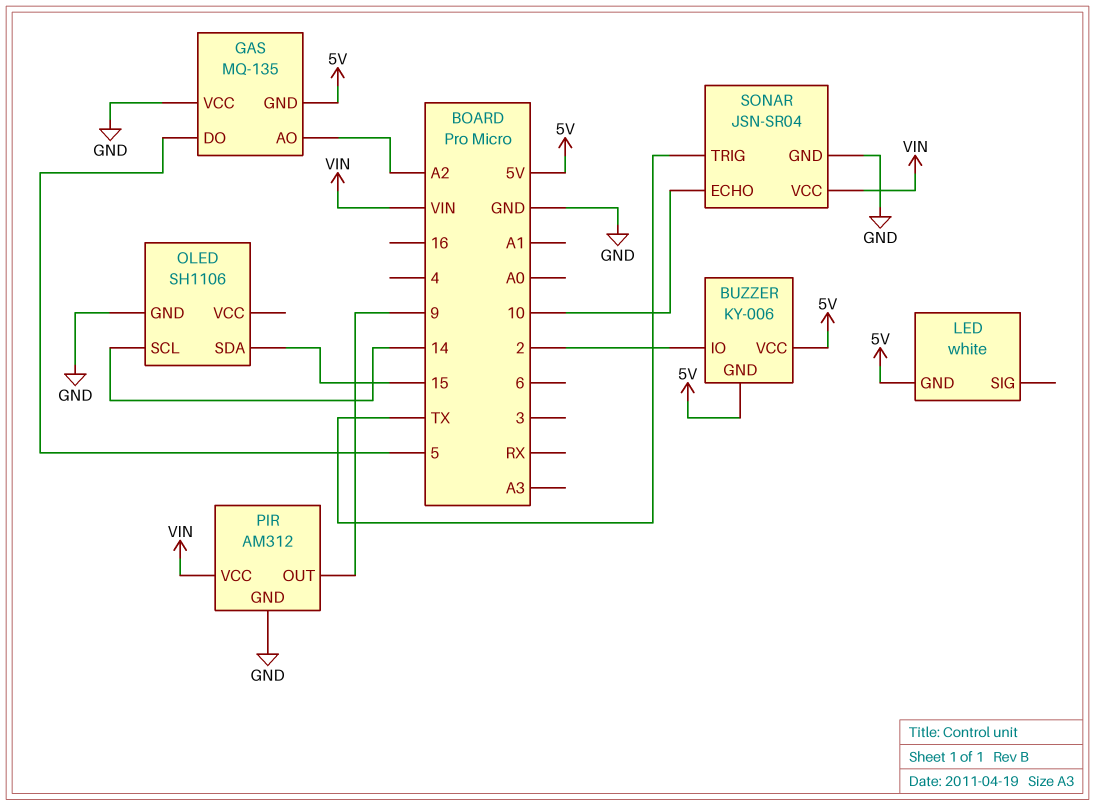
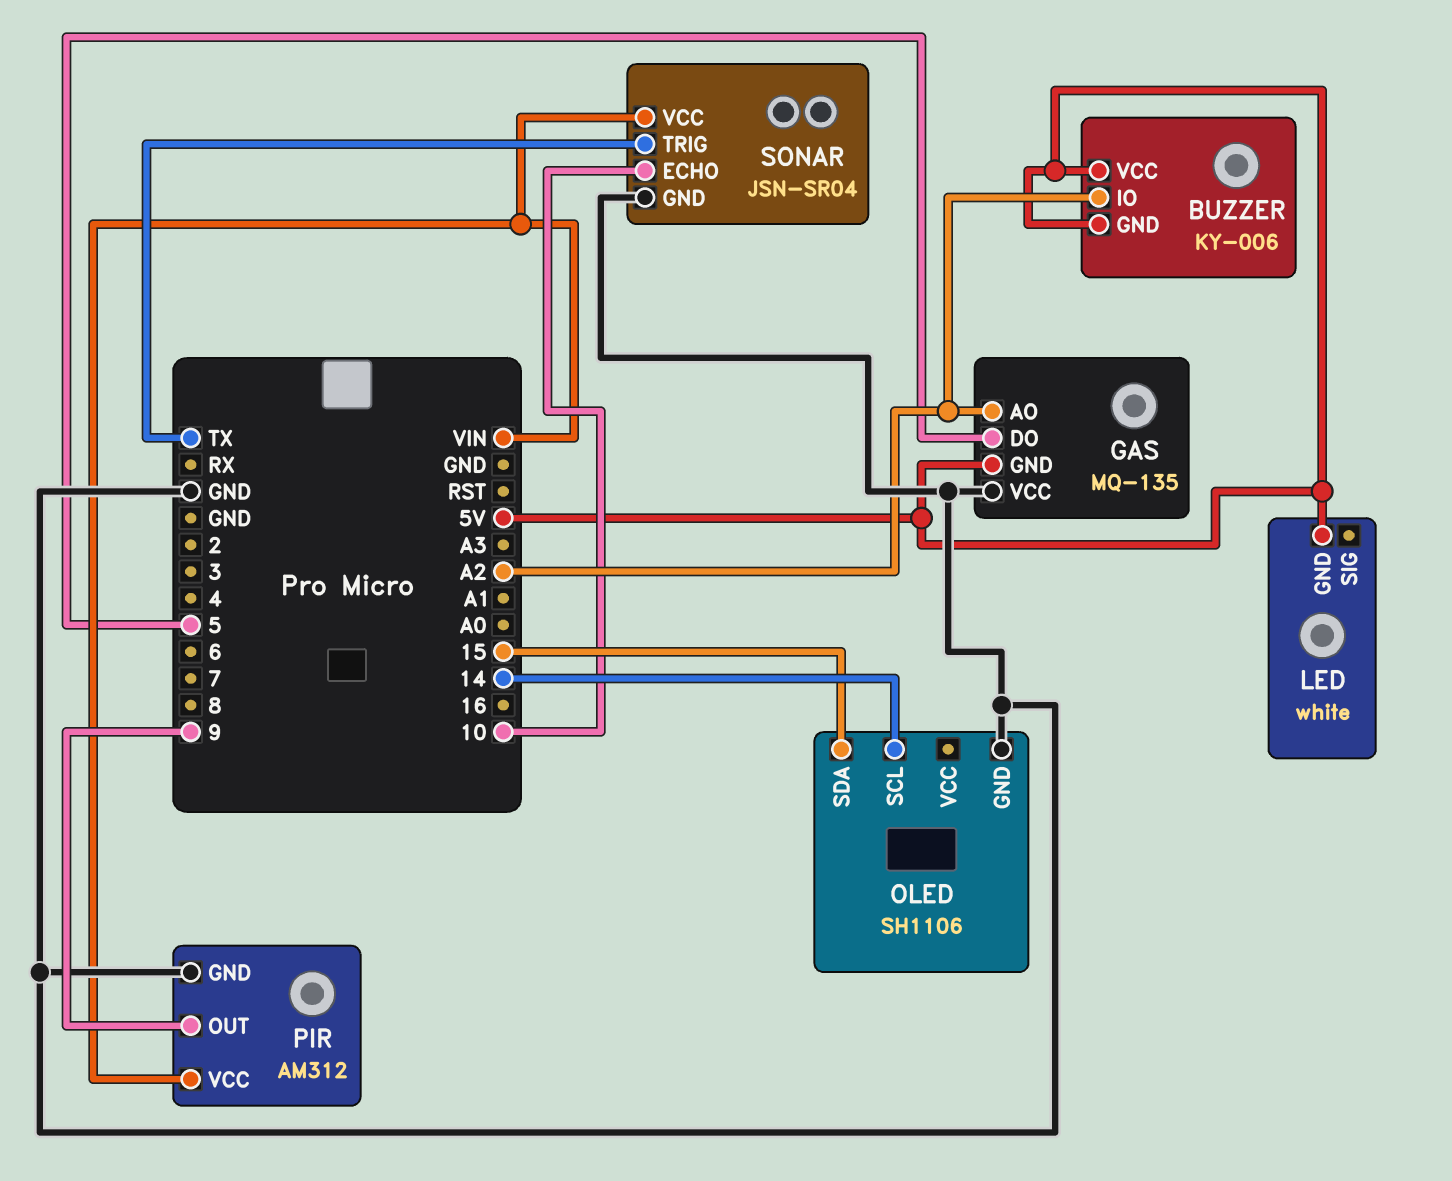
BUZZER pin IO: 2 -> A2

